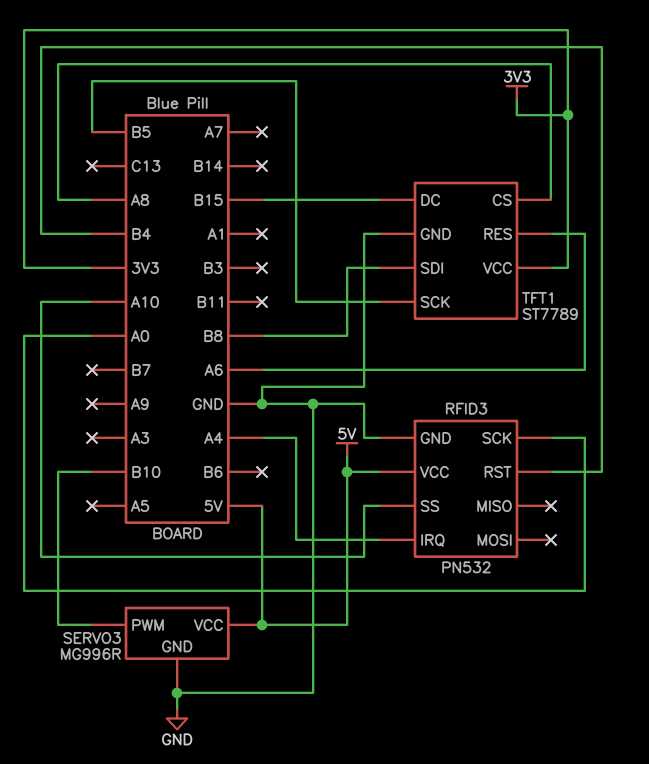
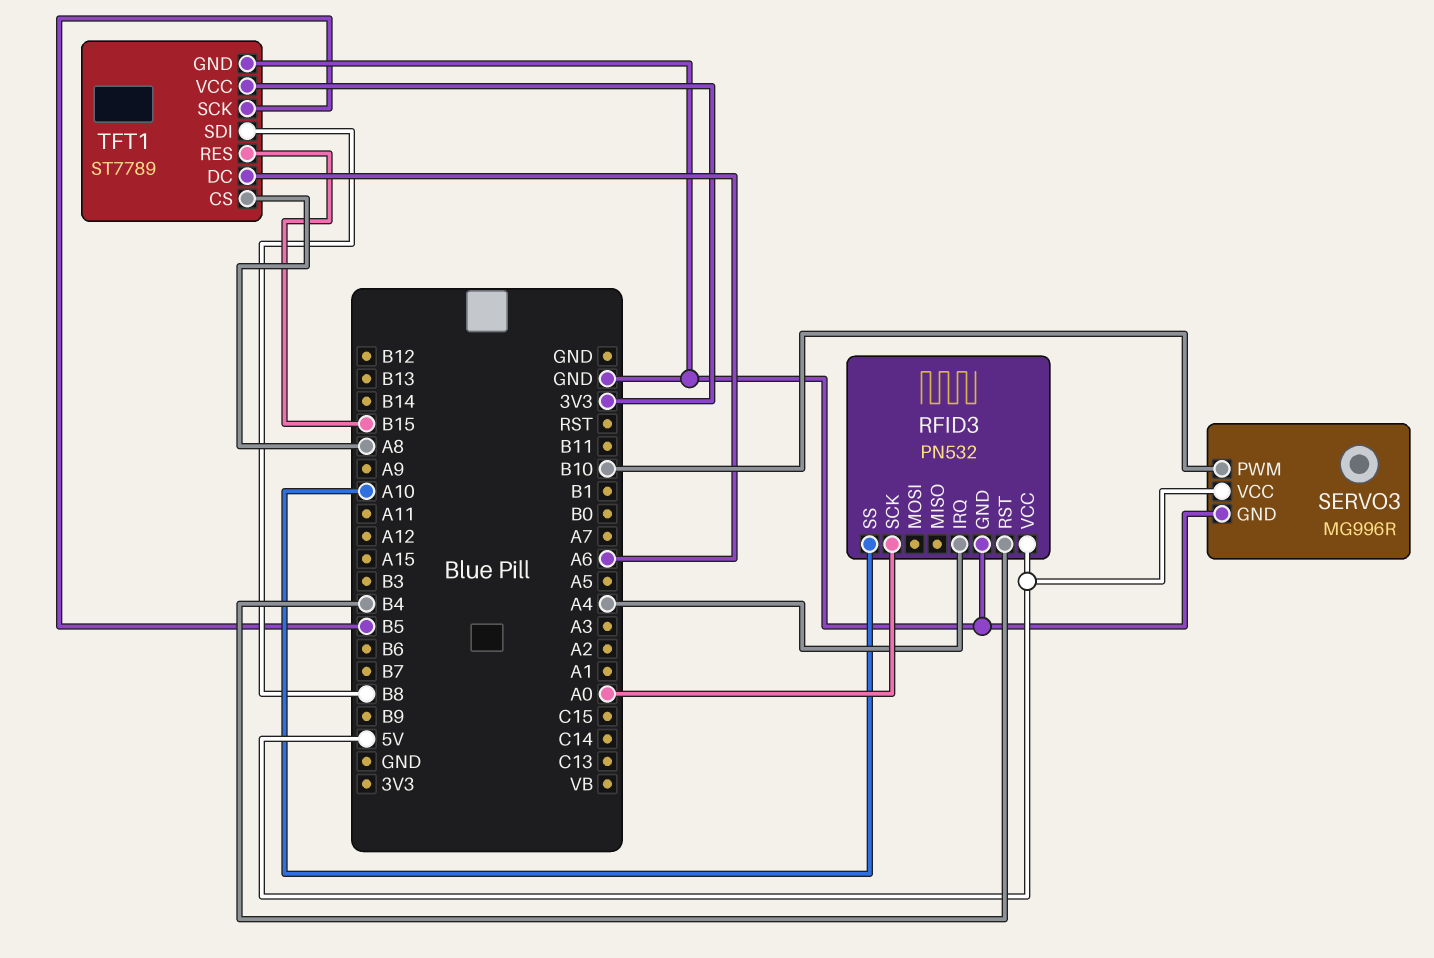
TFT1 pin DC: B15 -> A6
TFT1 pin RES: A6 -> B15

